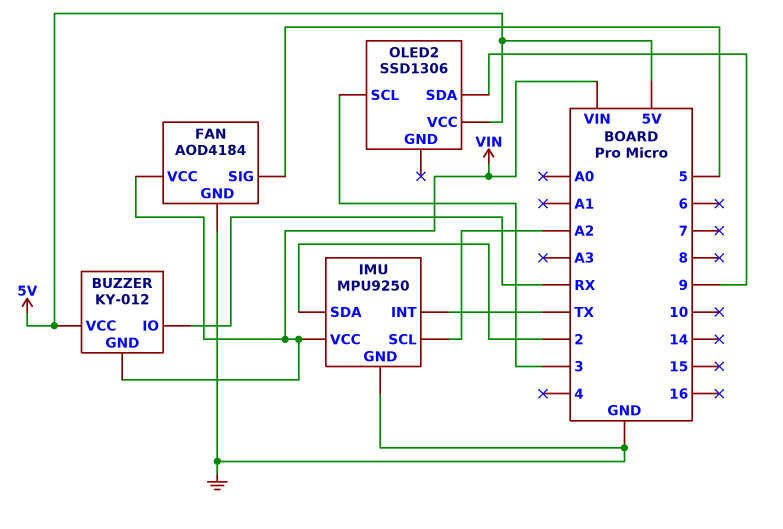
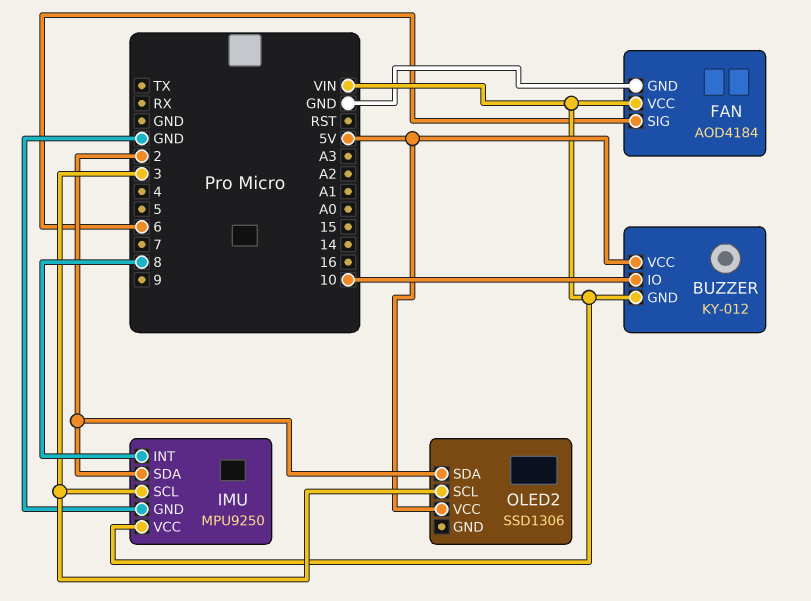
BUZZER pin IO: RX -> 10
FAN pin SIG: 5 -> 6
IMU pin INT: TX -> 8
IMU pin SCL: A2 -> 3
OLED2 pin SDA: 9 -> 2

